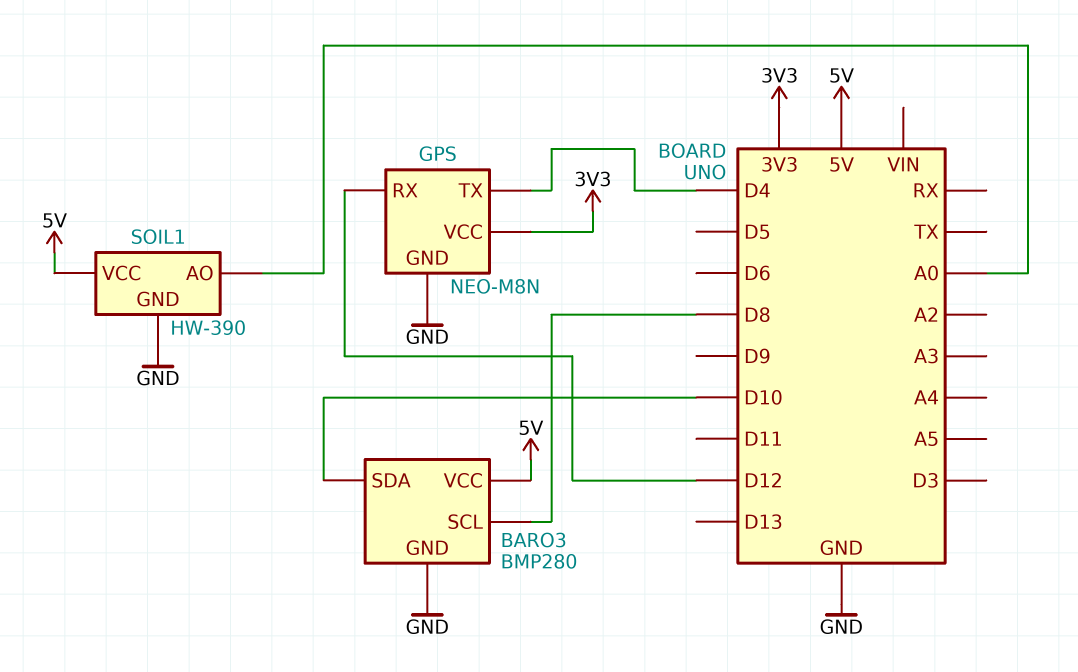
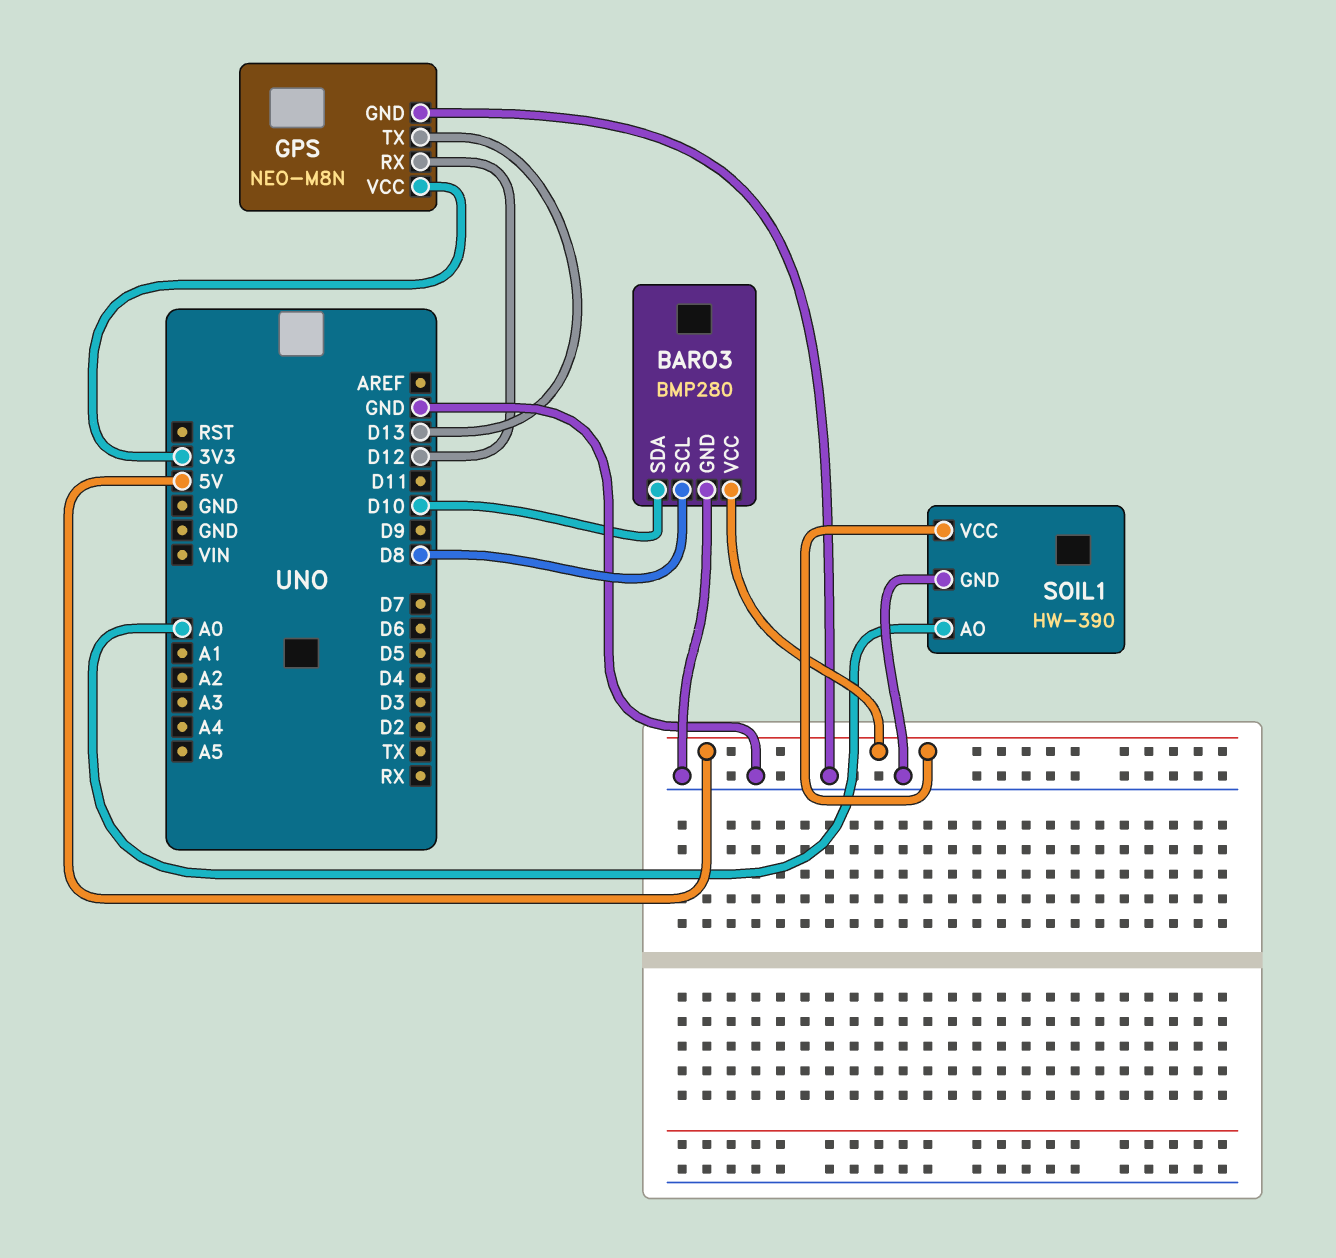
GPS pin TX: D4 -> D13

